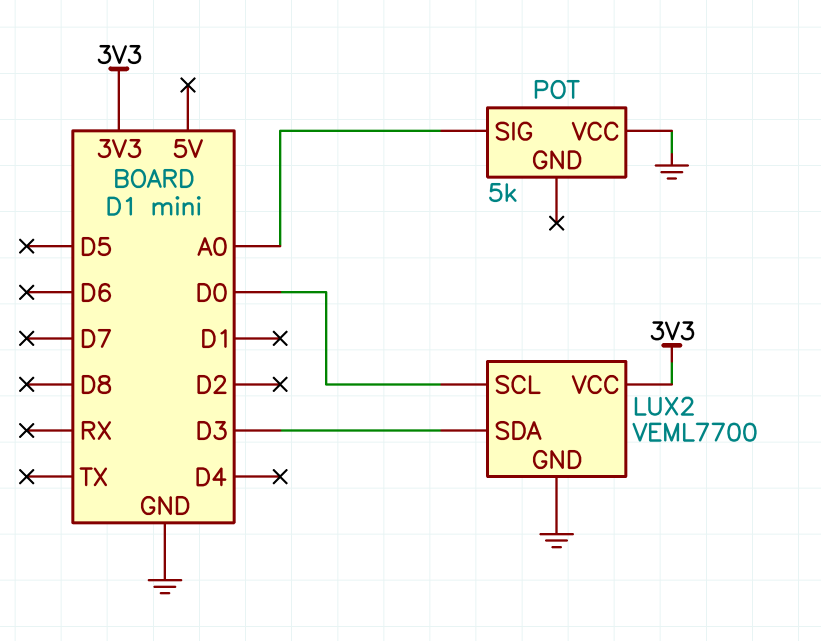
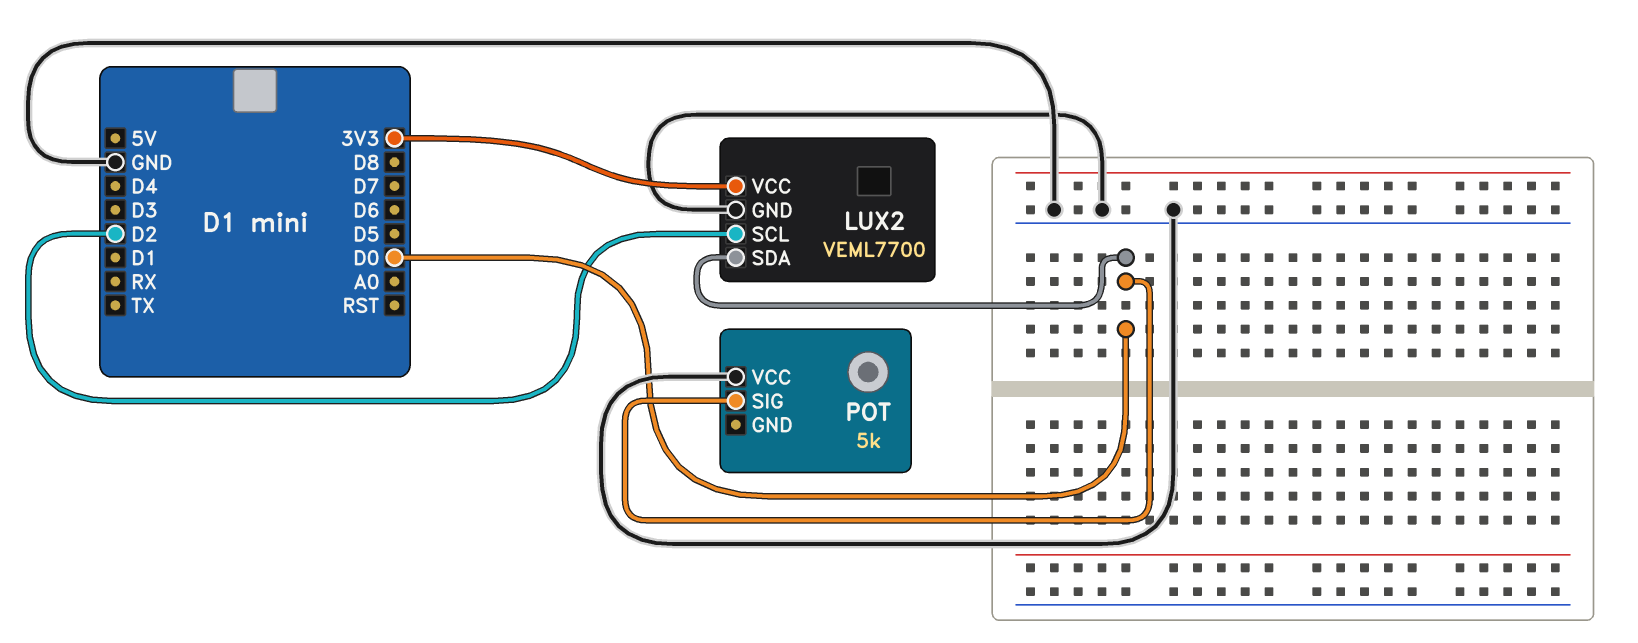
LUX2 pin SCL: D0 -> D2
LUX2 pin SDA: D3 -> D0
POT pin SIG: A0 -> D0

